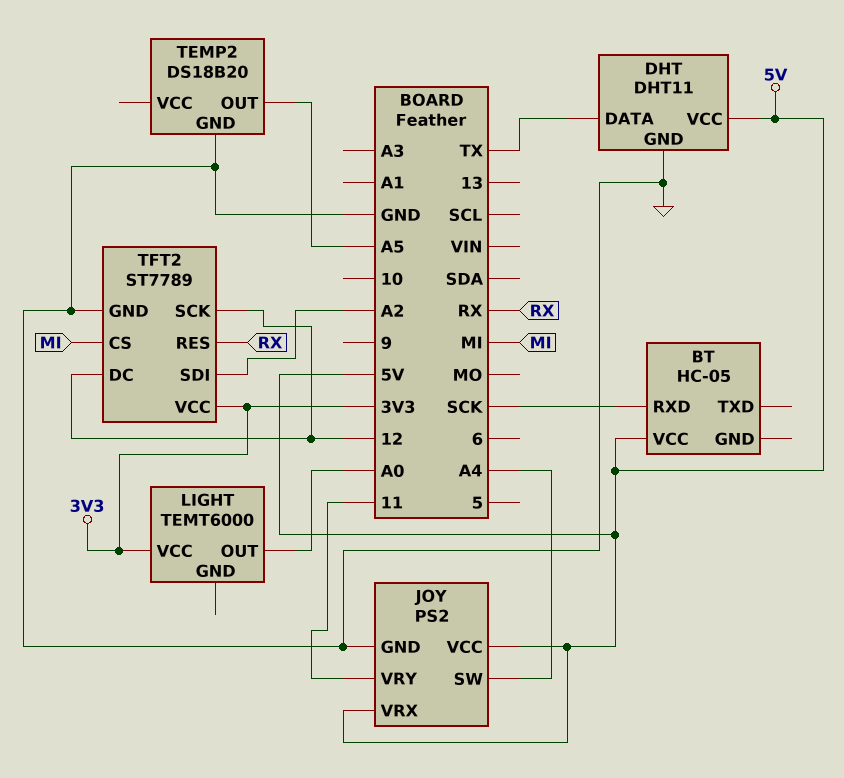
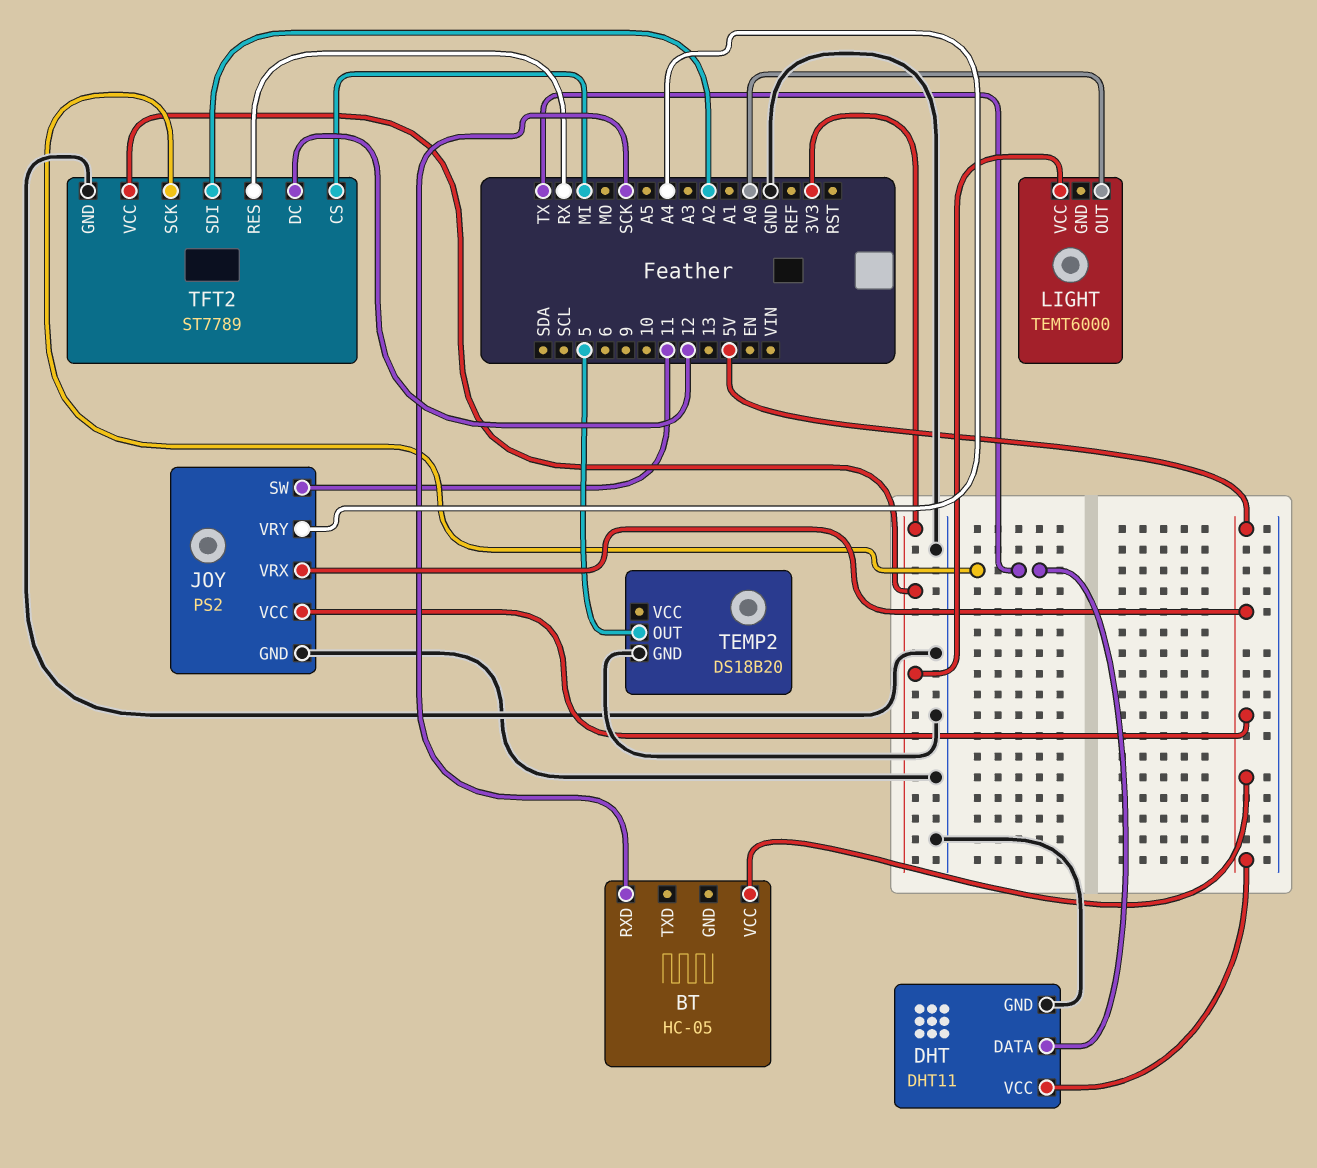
JOY pin SW: A4 -> 11
JOY pin VRY: 11 -> A4
TEMP2 pin OUT: A5 -> 5
TFT2 pin SCK: 12 -> TX

